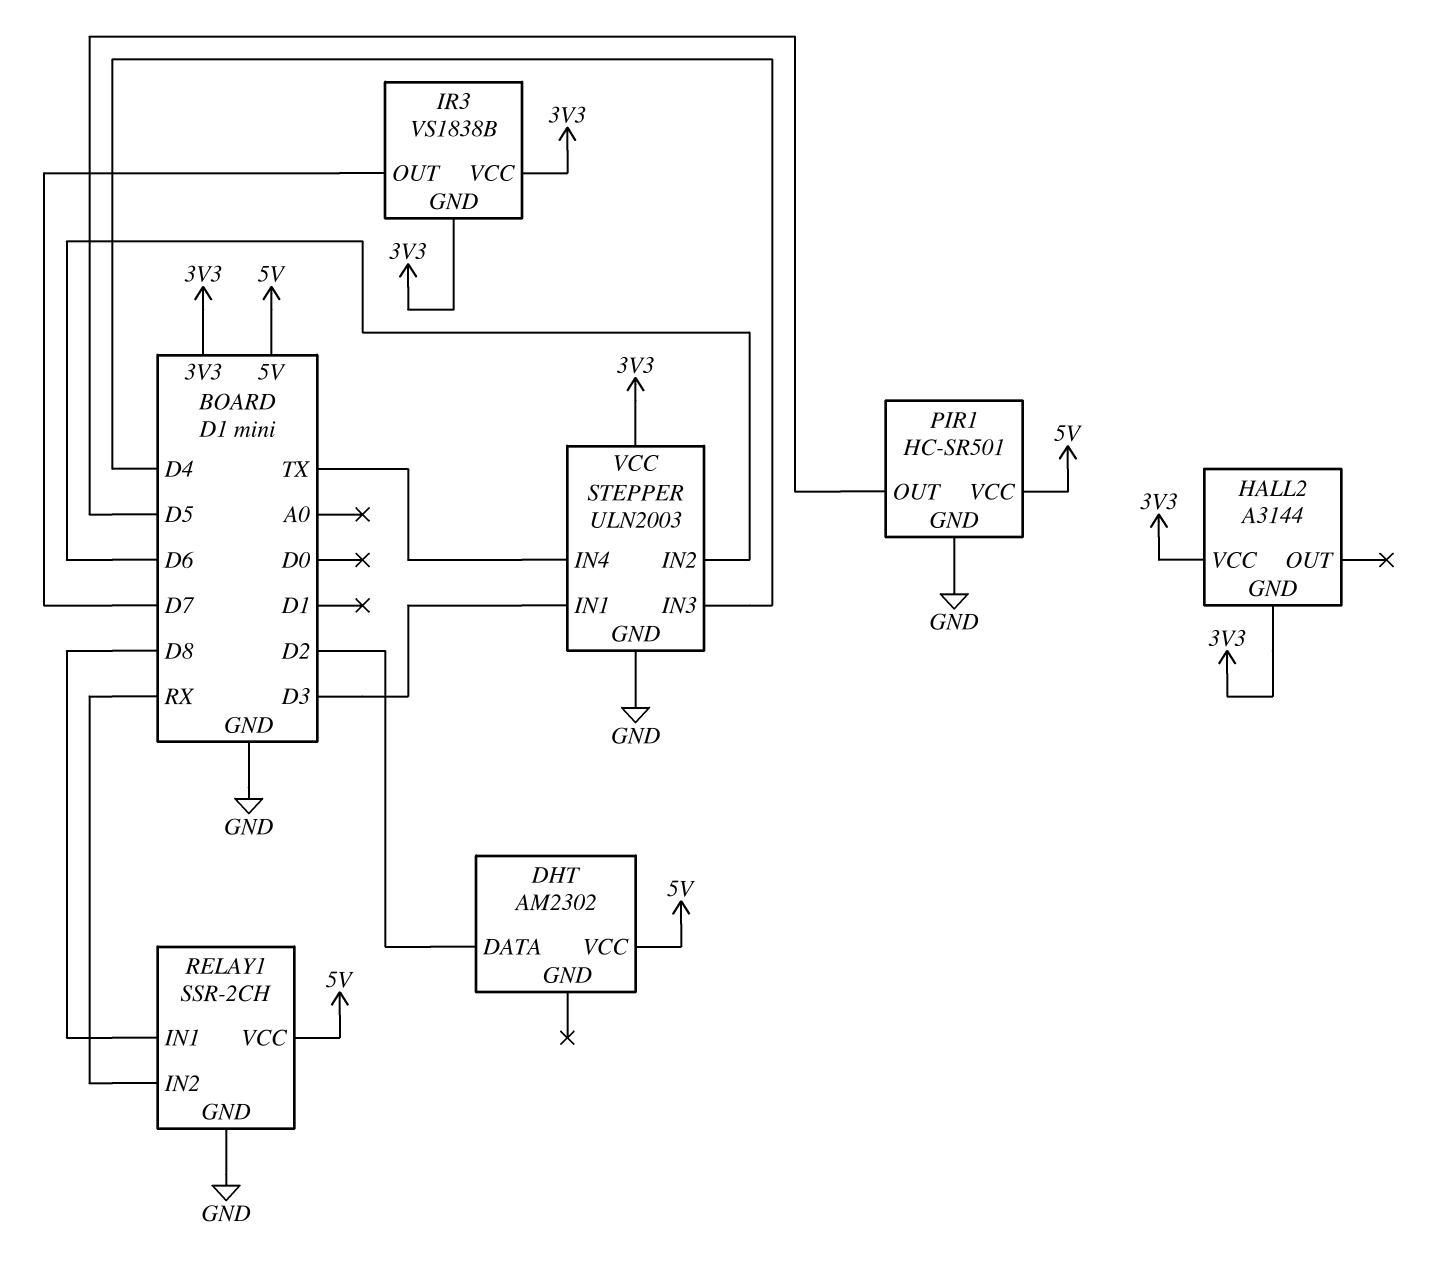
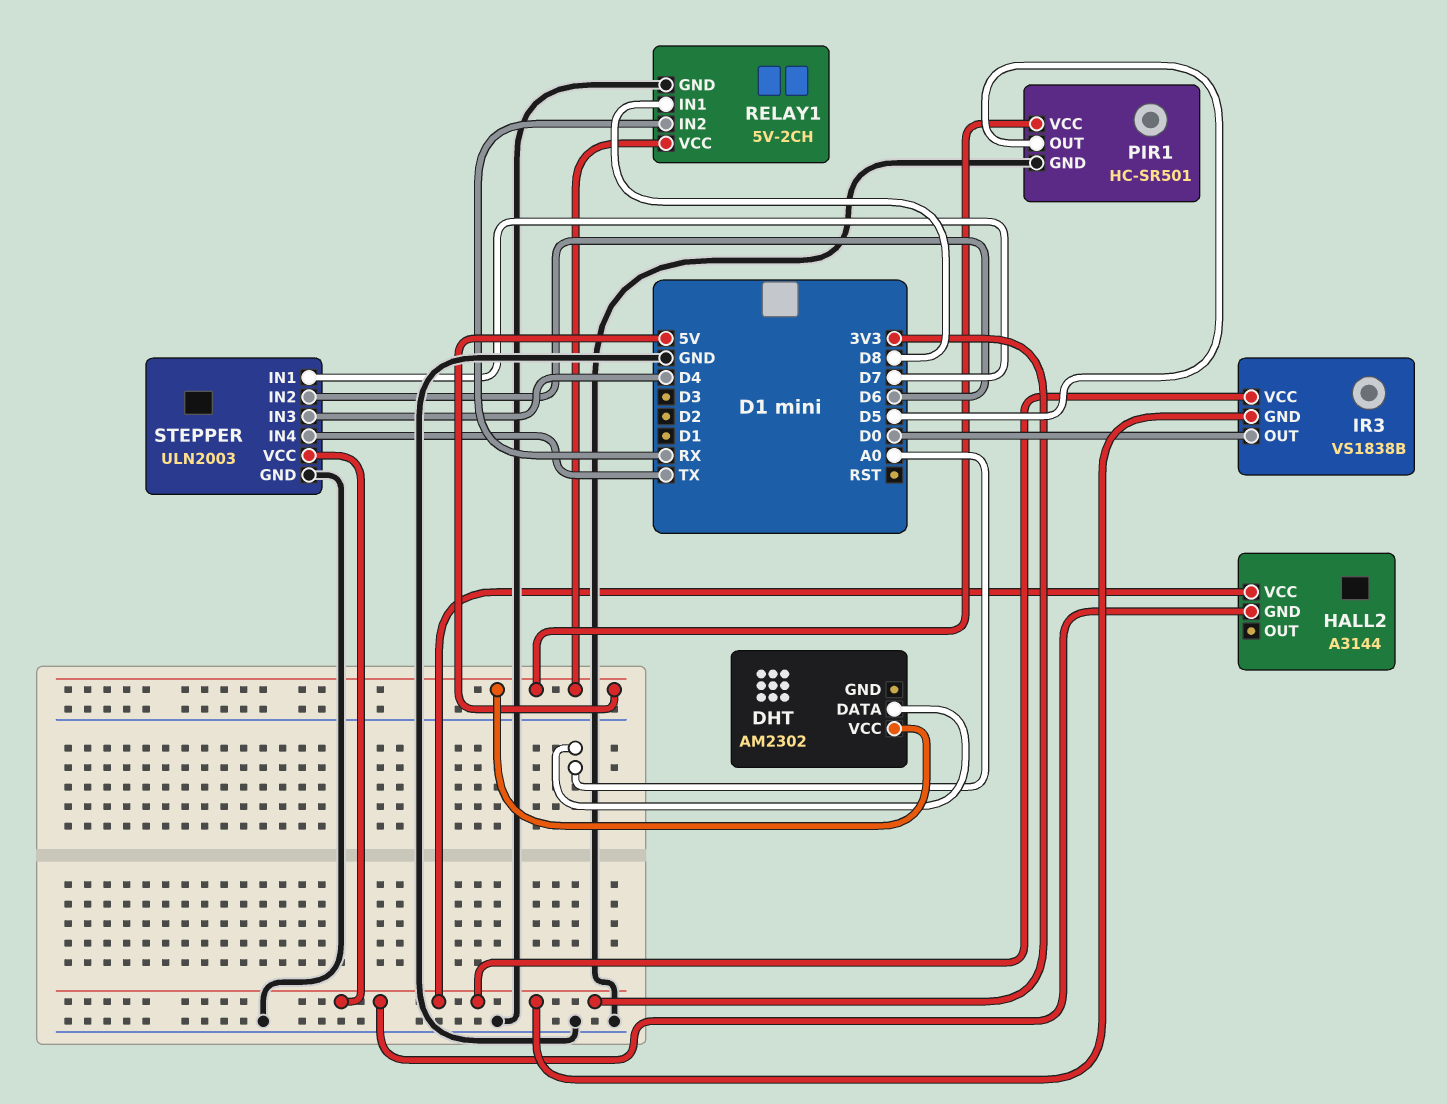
DHT pin DATA: D2 -> A0
IR3 pin OUT: D7 -> D0
RELAY1: SSR-2CH -> 5V-2CH
STEPPER pin IN1: D3 -> D7

